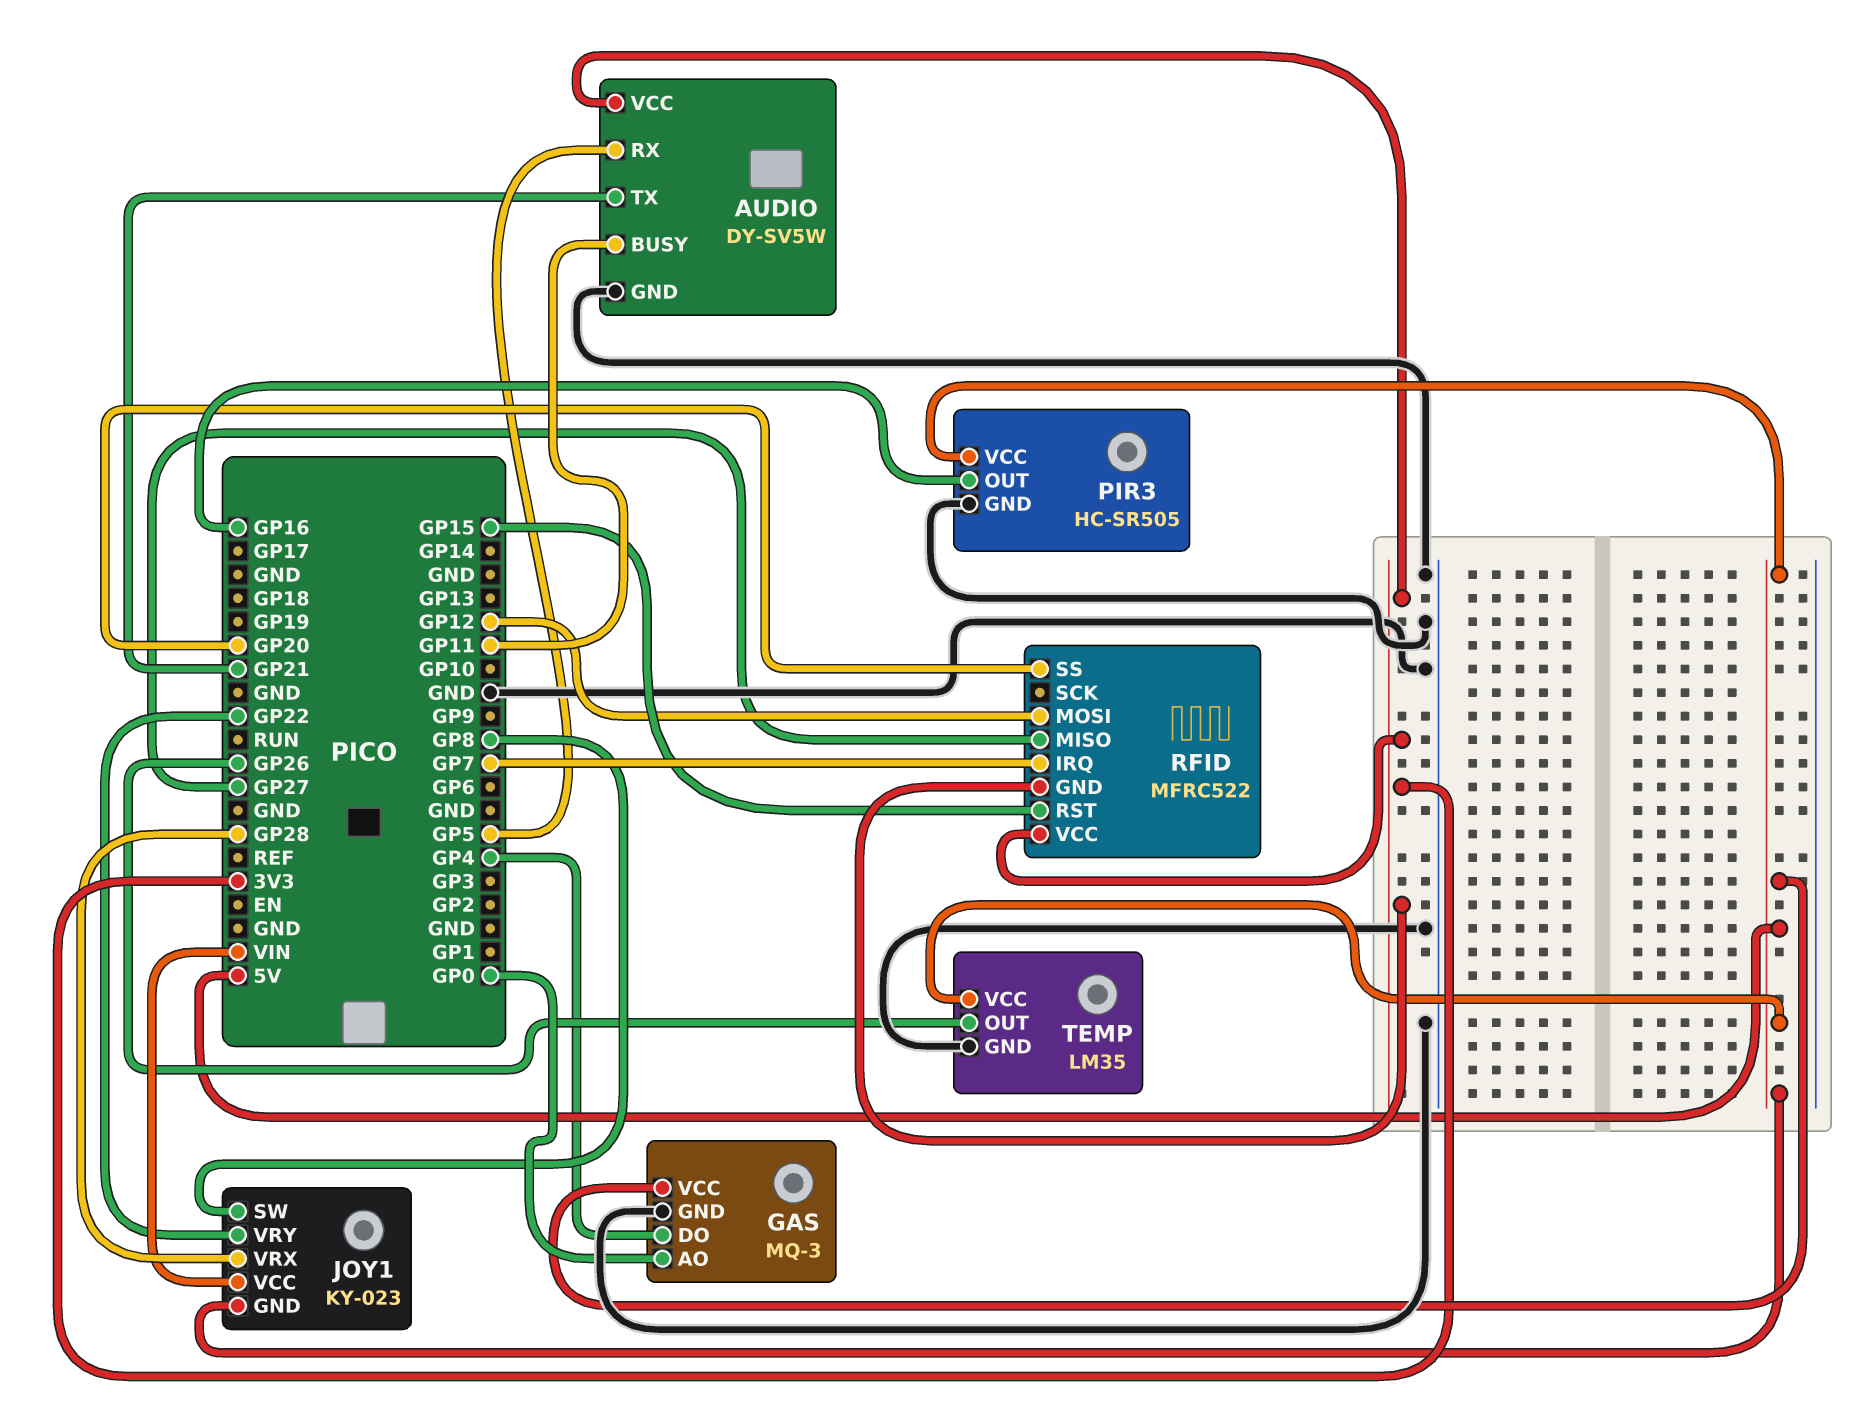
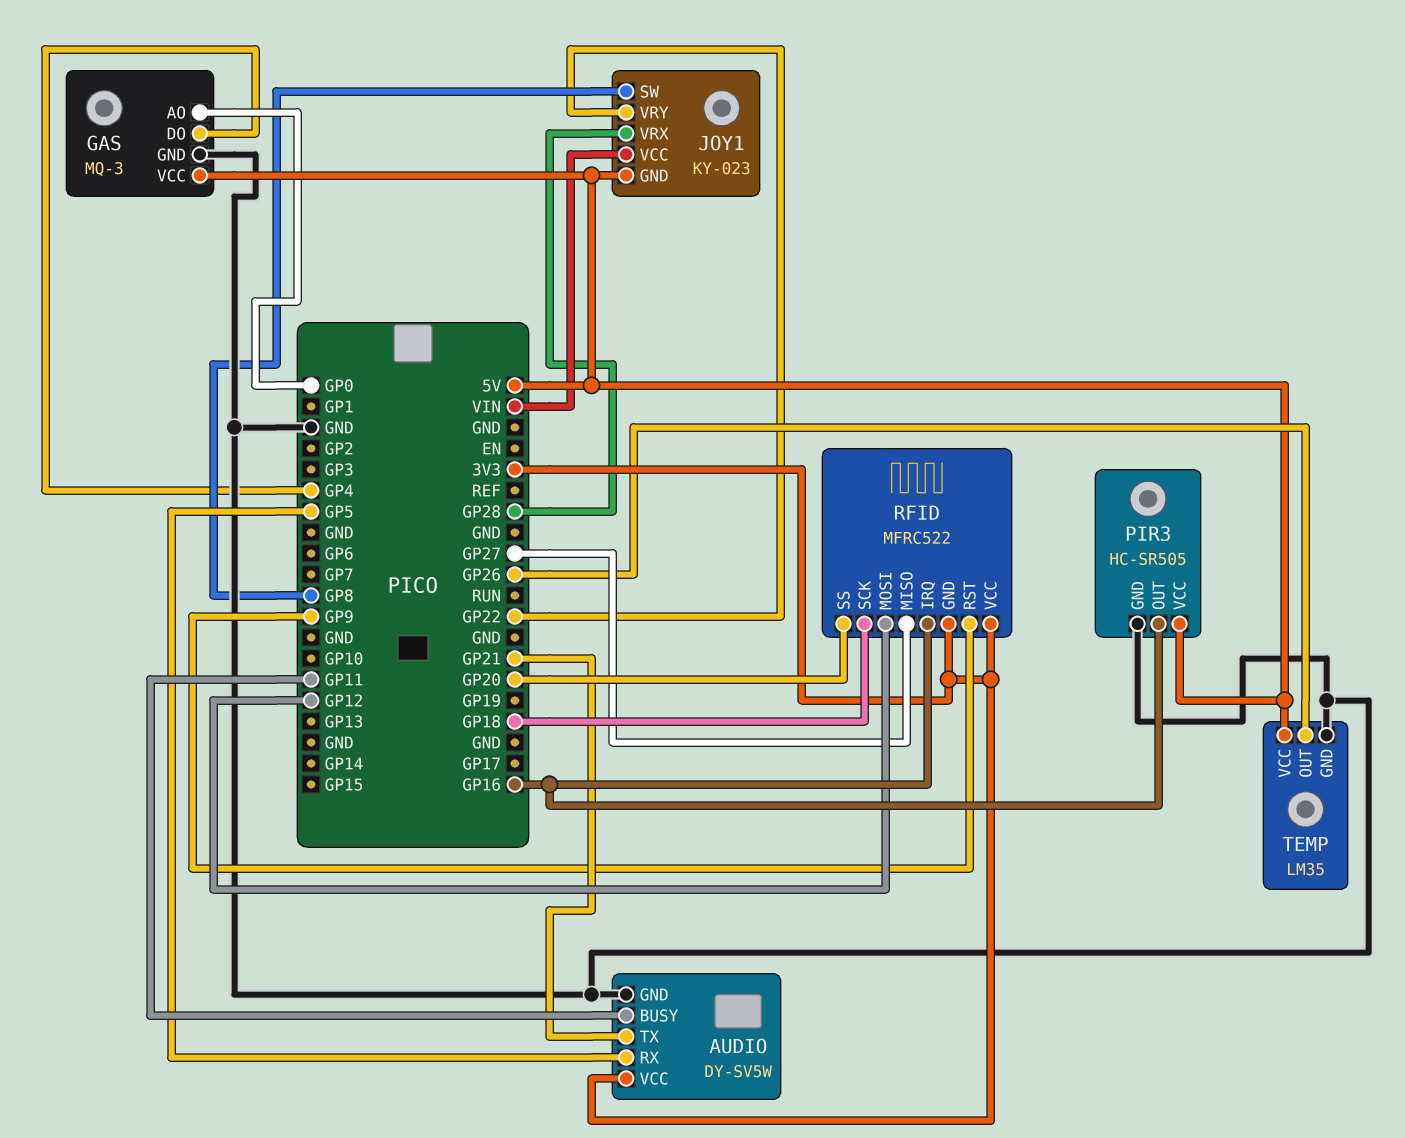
RFID pin IRQ: GP7 -> GP16
RFID pin RST: GP15 -> GP9
RFID pin SCK: none -> GP18

